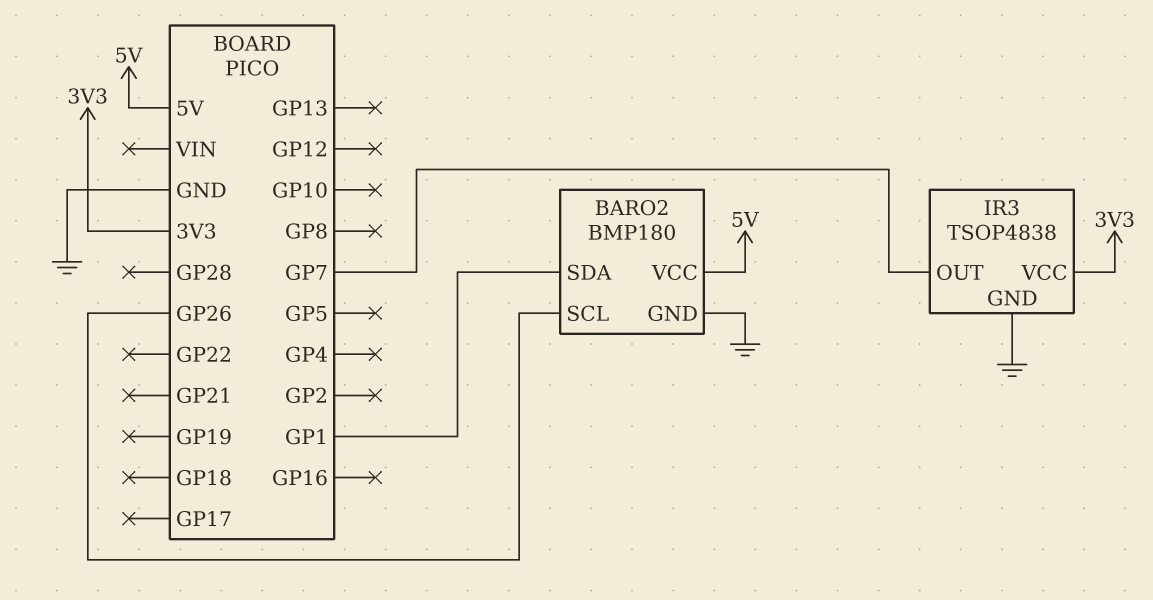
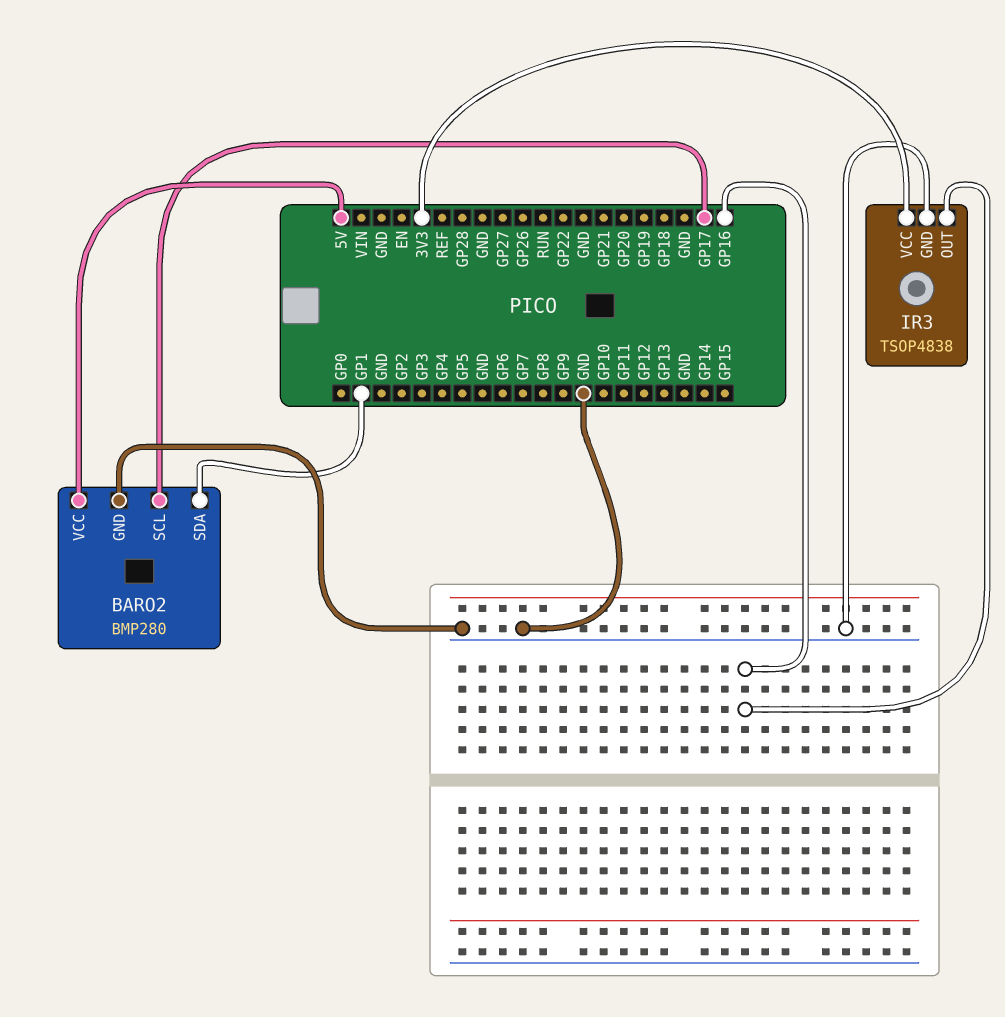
BARO2: BMP180 -> BMP280
BARO2 pin SCL: GP26 -> GP17
IR3 pin OUT: GP7 -> GP16

